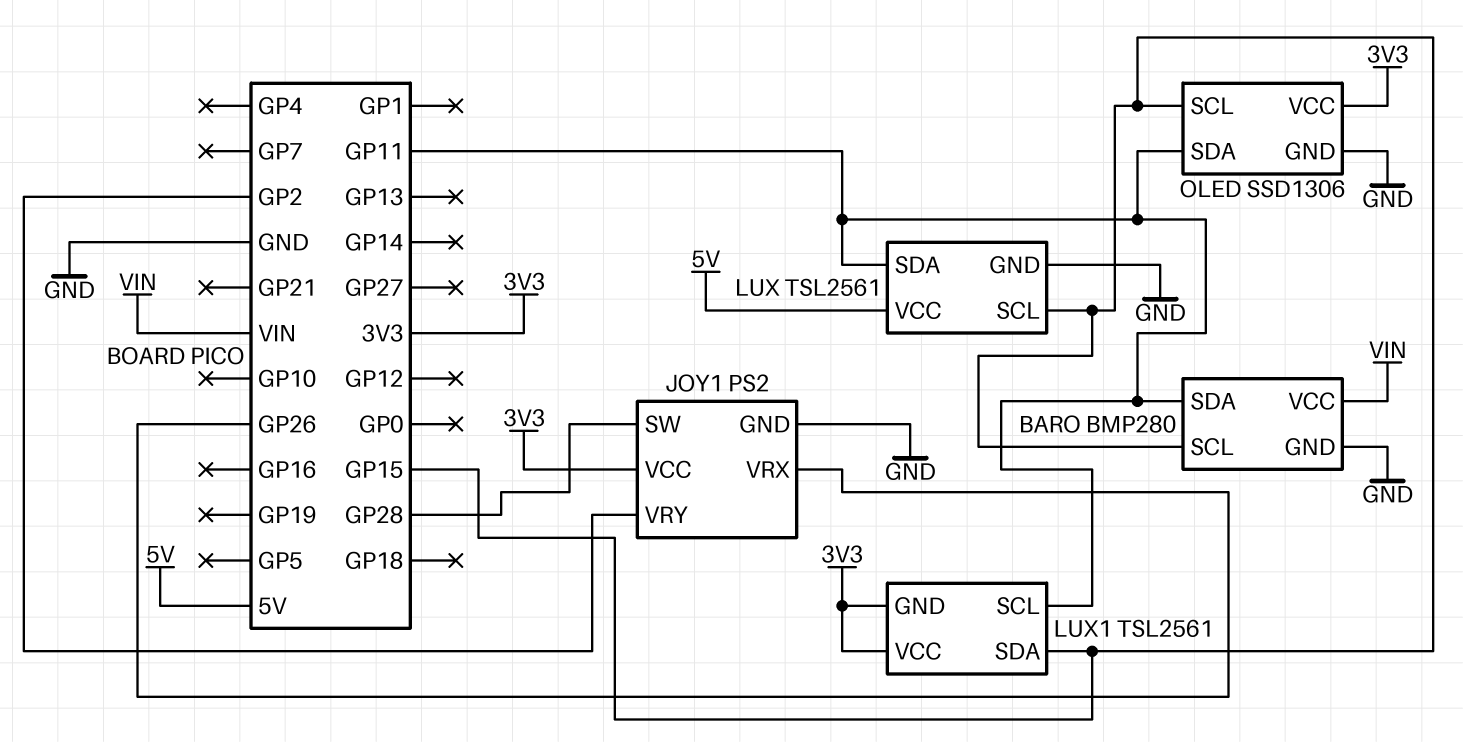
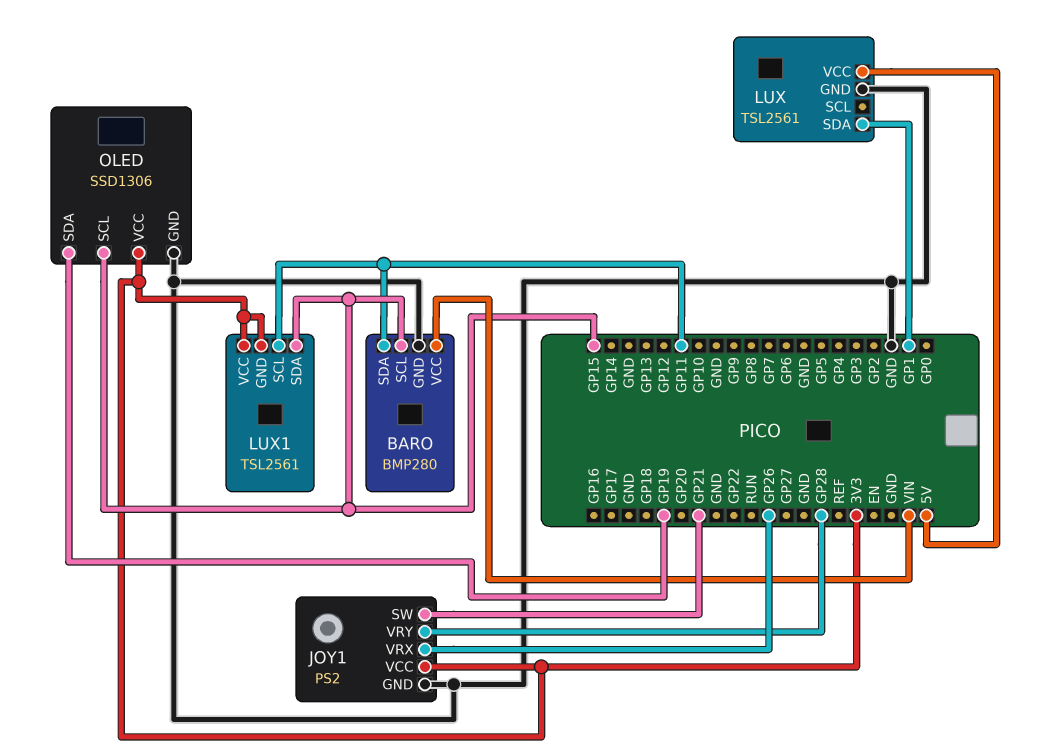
JOY1 pin SW: GP28 -> GP21
JOY1 pin VRY: GP2 -> GP28
LUX pin SCL: GP15 -> none
LUX pin SDA: GP11 -> GP1
OLED pin SDA: GP11 -> GP19

